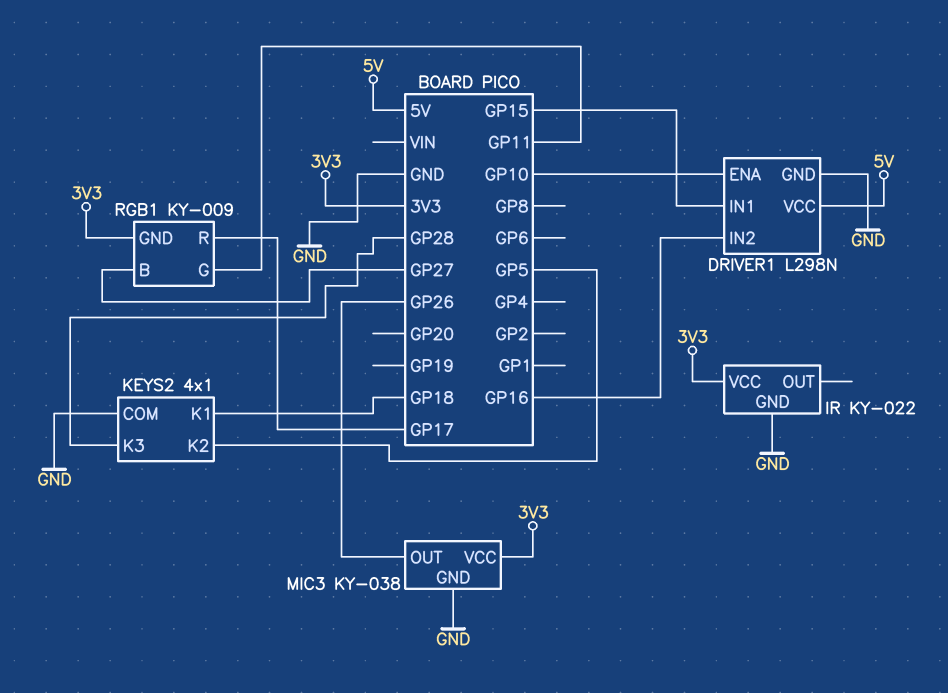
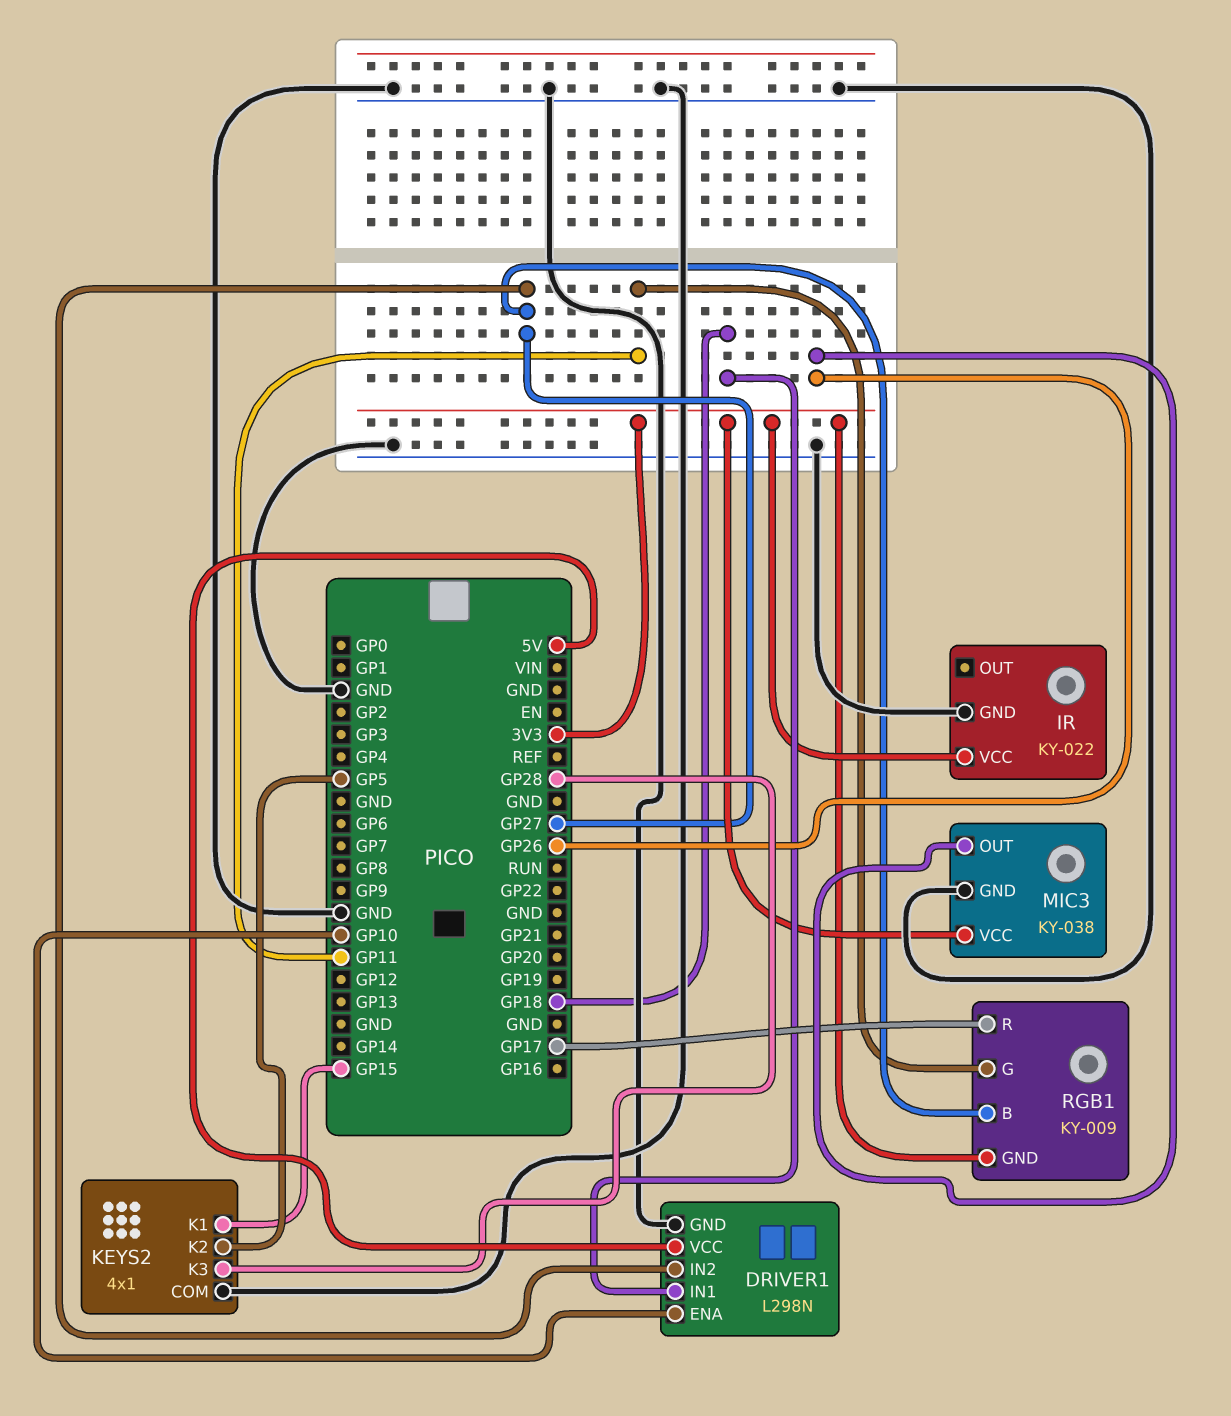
DRIVER1 pin IN1: GP15 -> GP18
DRIVER1 pin IN2: GP16 -> GP27
KEYS2 pin K1: GP18 -> GP15

